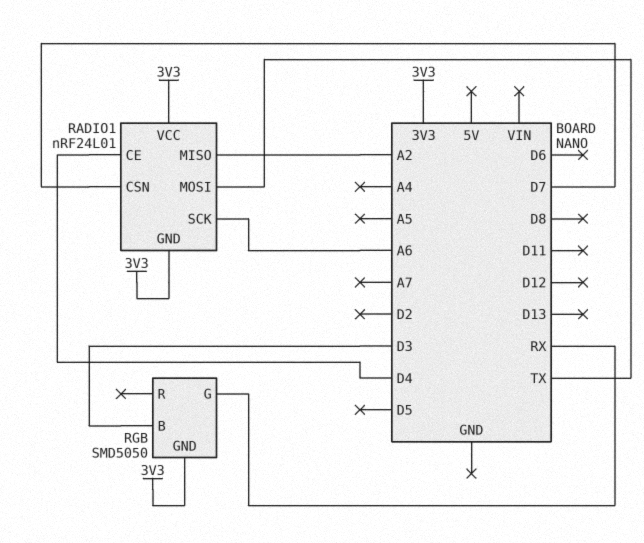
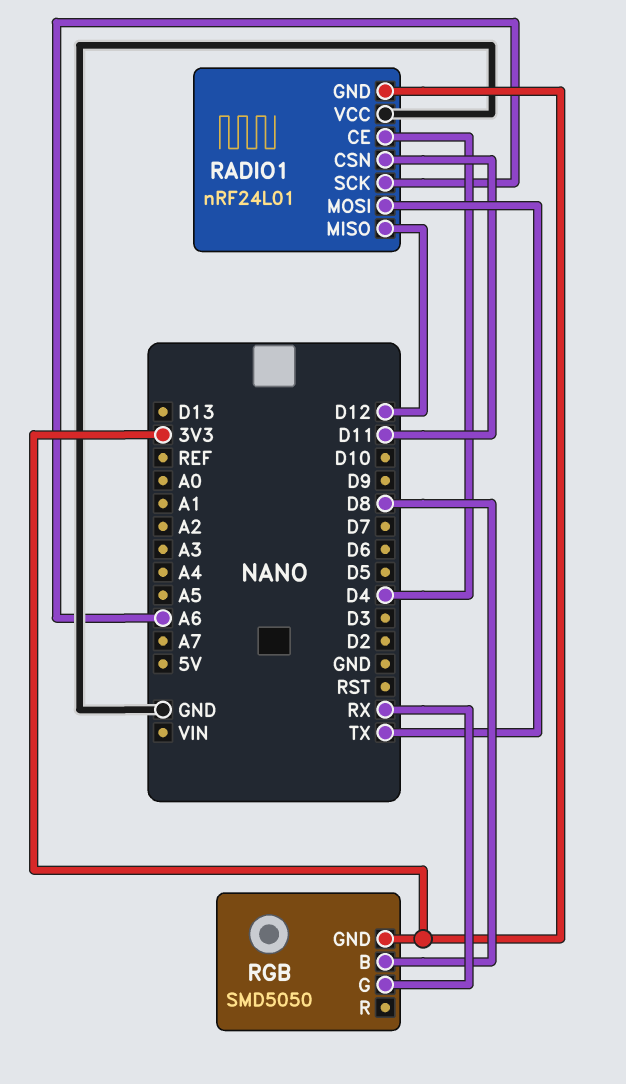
RADIO1 pin CSN: D7 -> D11
RADIO1 pin MISO: A2 -> D12
RADIO1 pin VCC: 3V3 -> GND
RGB pin B: D3 -> D8

